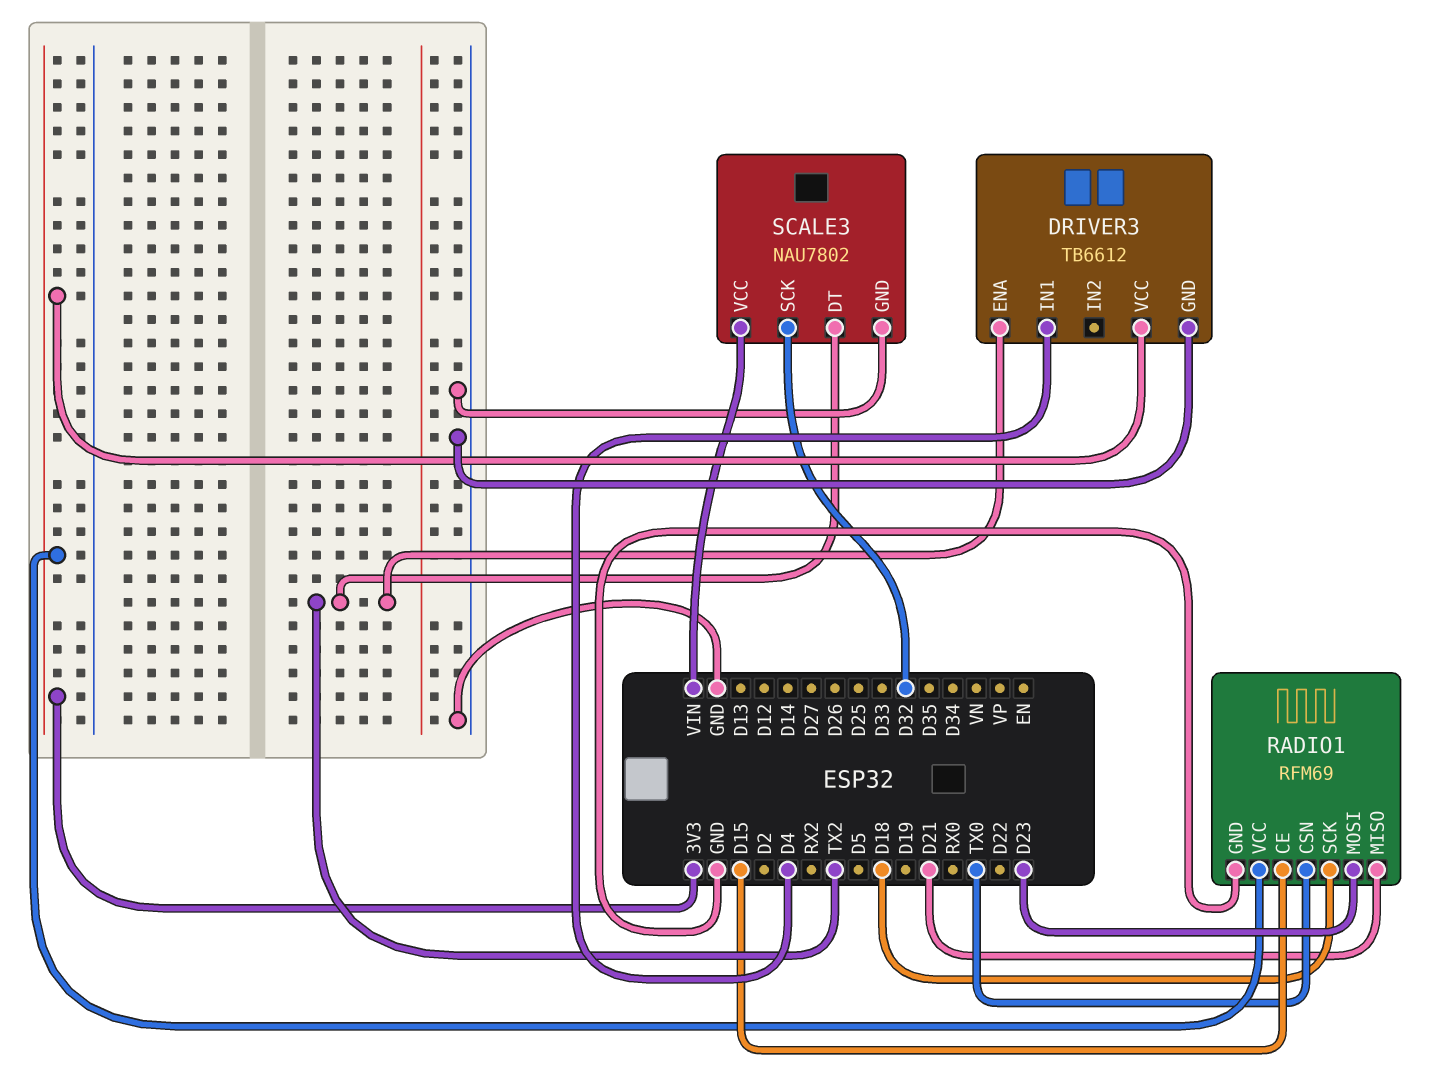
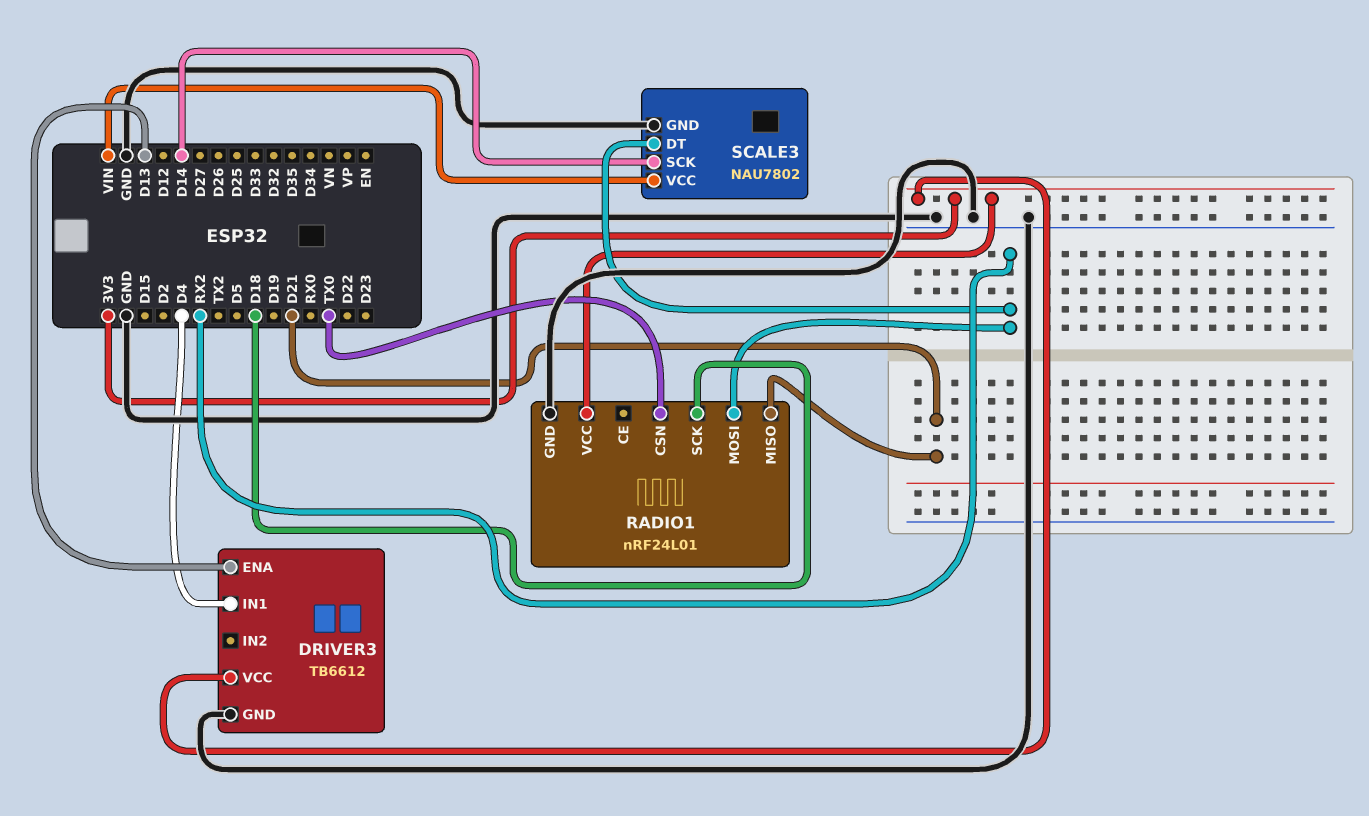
DRIVER3 pin ENA: TX2 -> D13
RADIO1: RFM69 -> nRF24L01
RADIO1 pin CE: D15 -> none
RADIO1 pin MOSI: D23 -> RX2
SCALE3 pin DT: TX2 -> RX2
SCALE3 pin SCK: D32 -> D14

